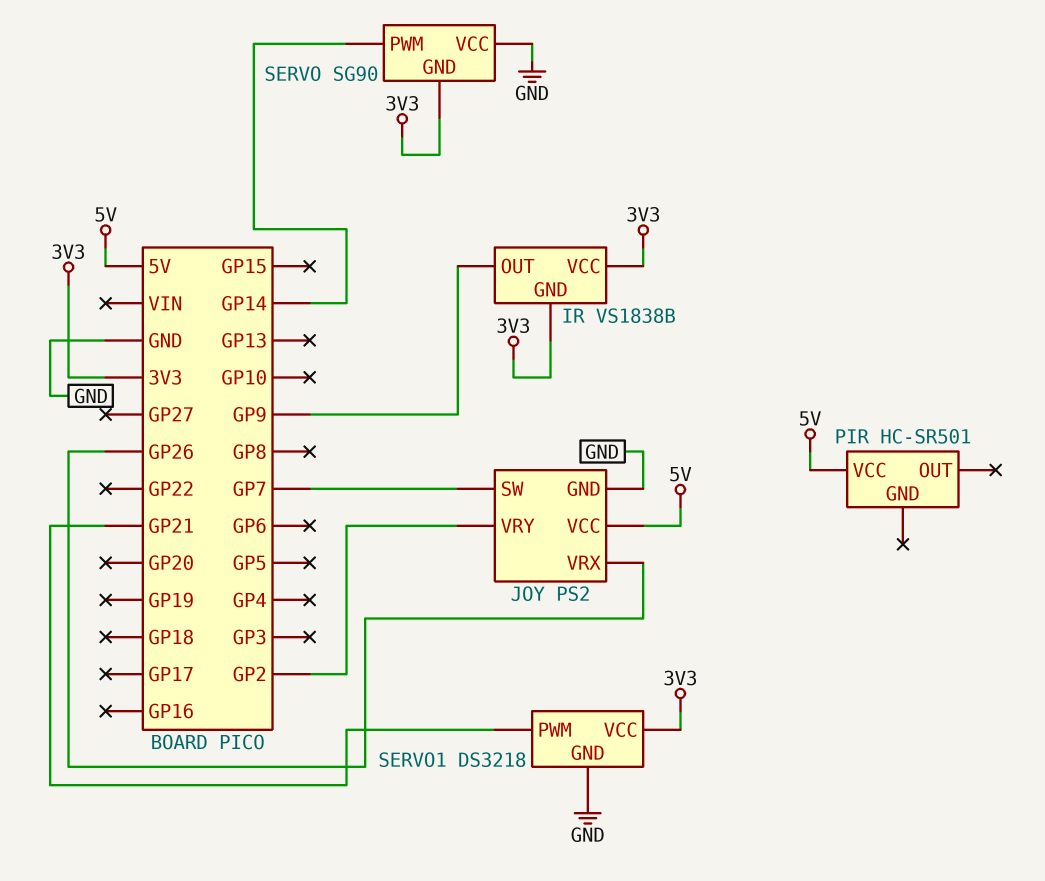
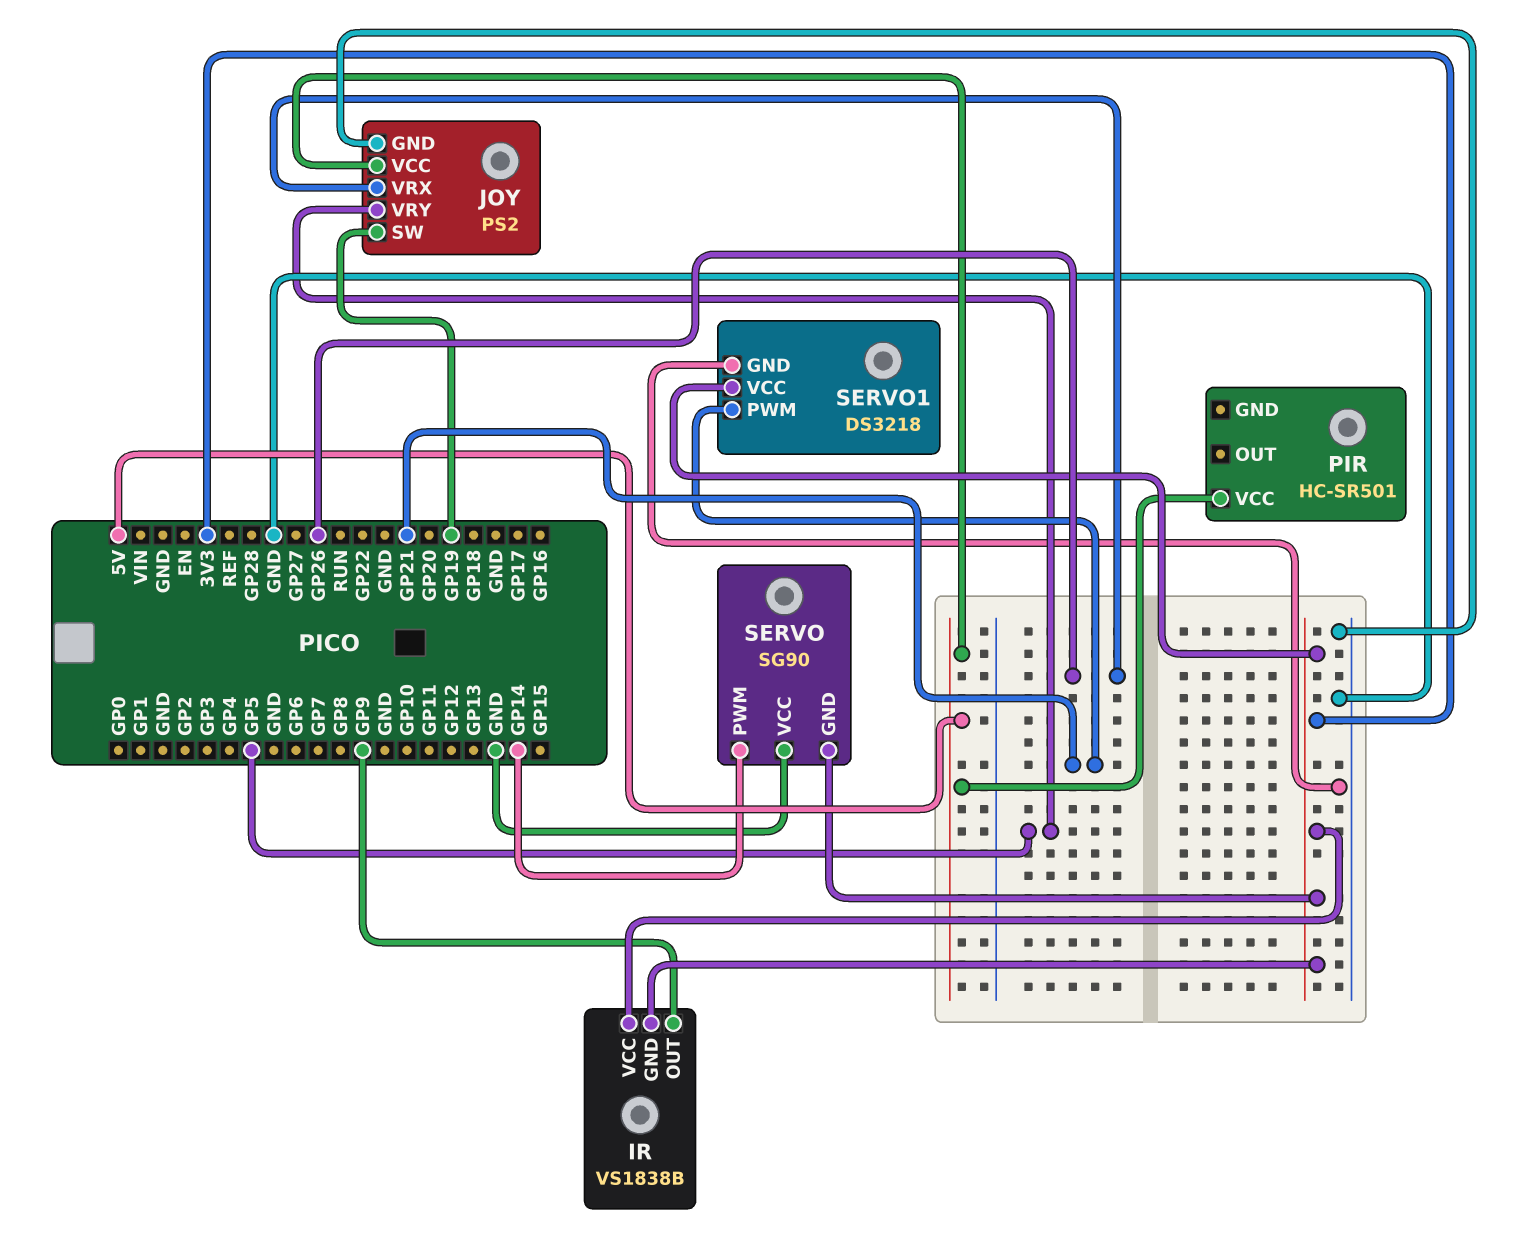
JOY pin SW: GP7 -> GP19
JOY pin VRY: GP2 -> GP5

